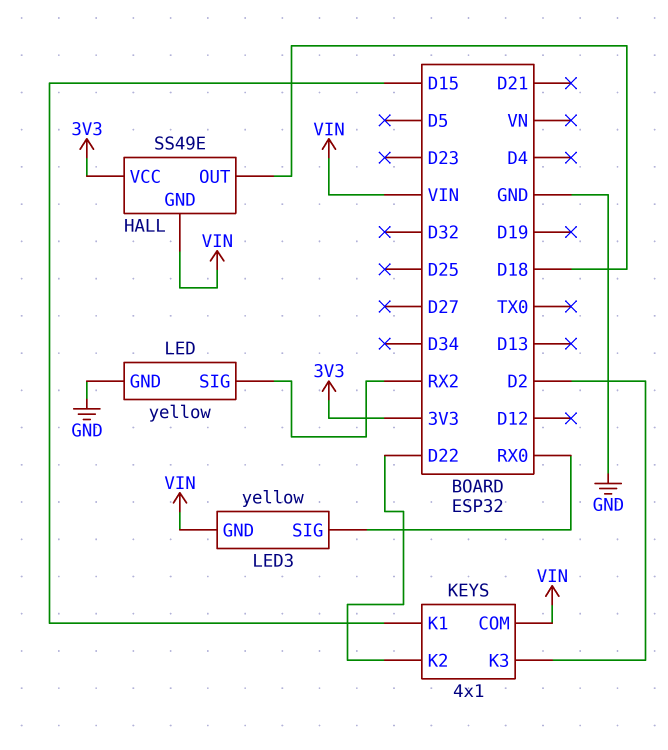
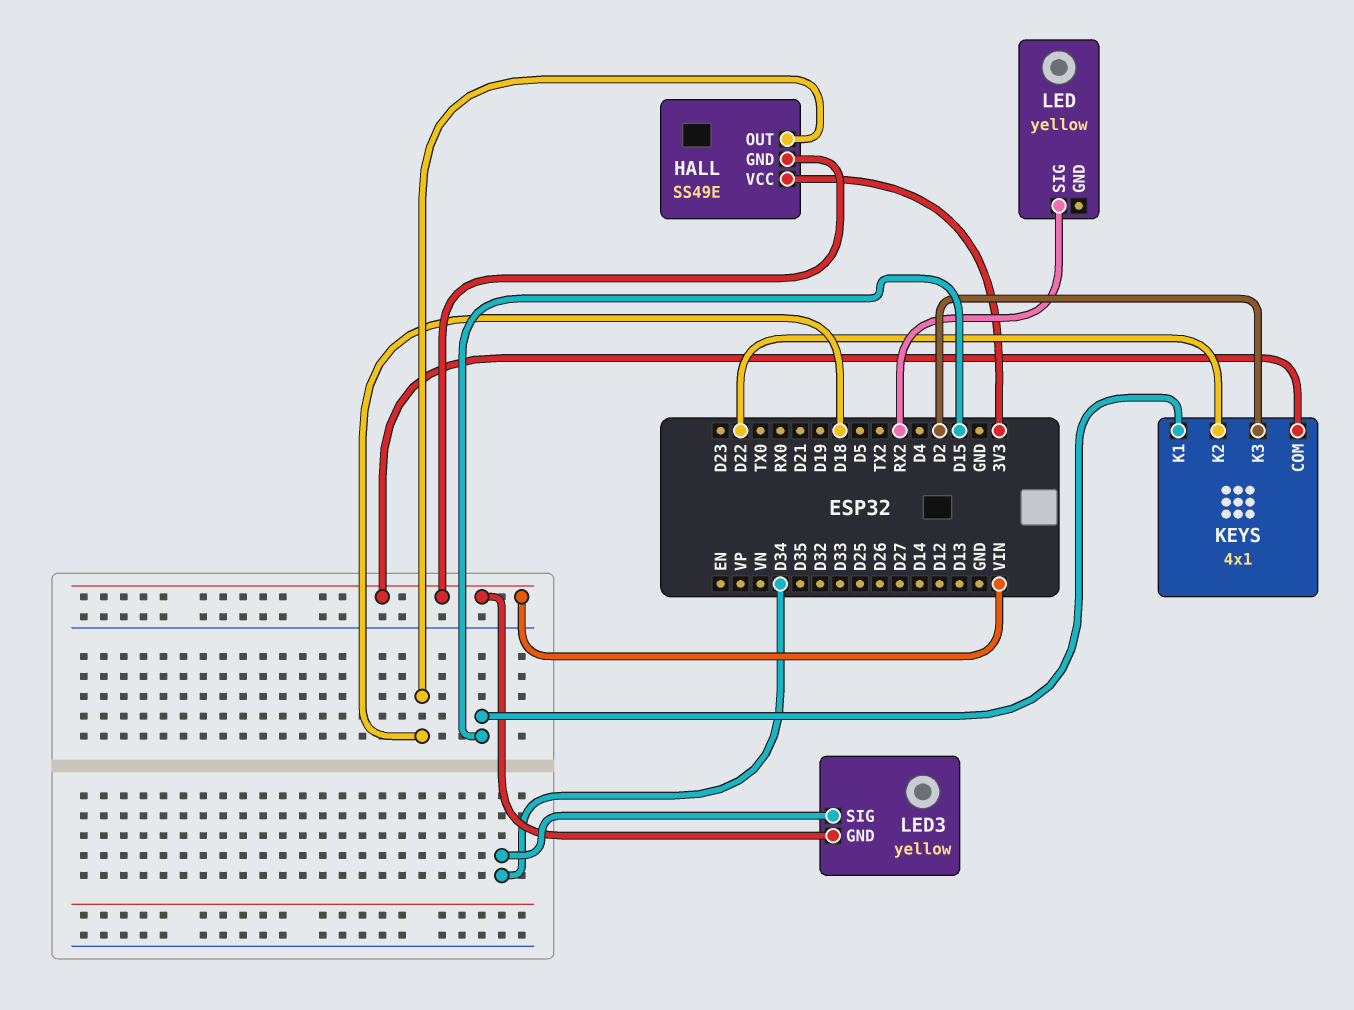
LED pin GND: GND -> none
LED3 pin SIG: RX0 -> D34

